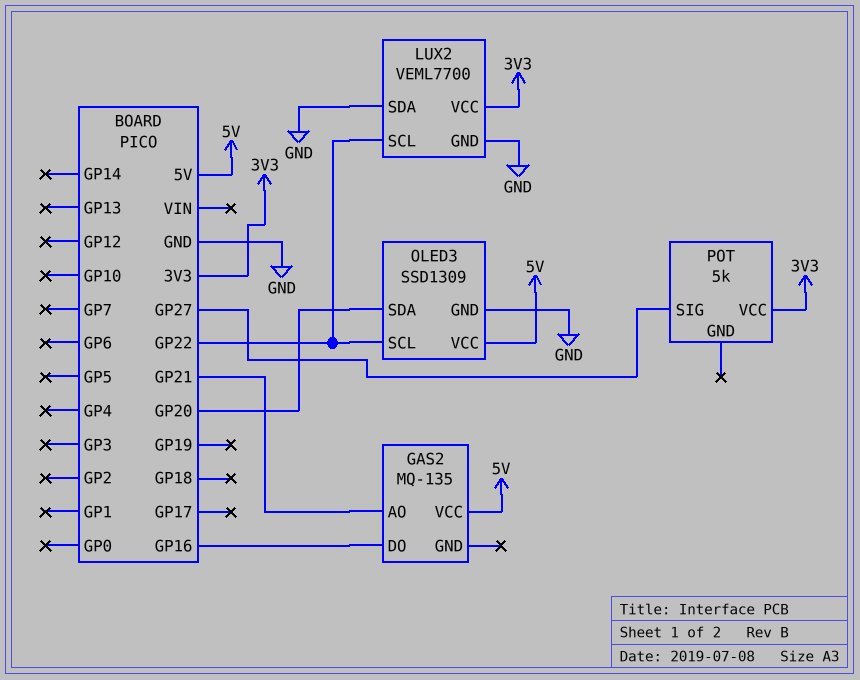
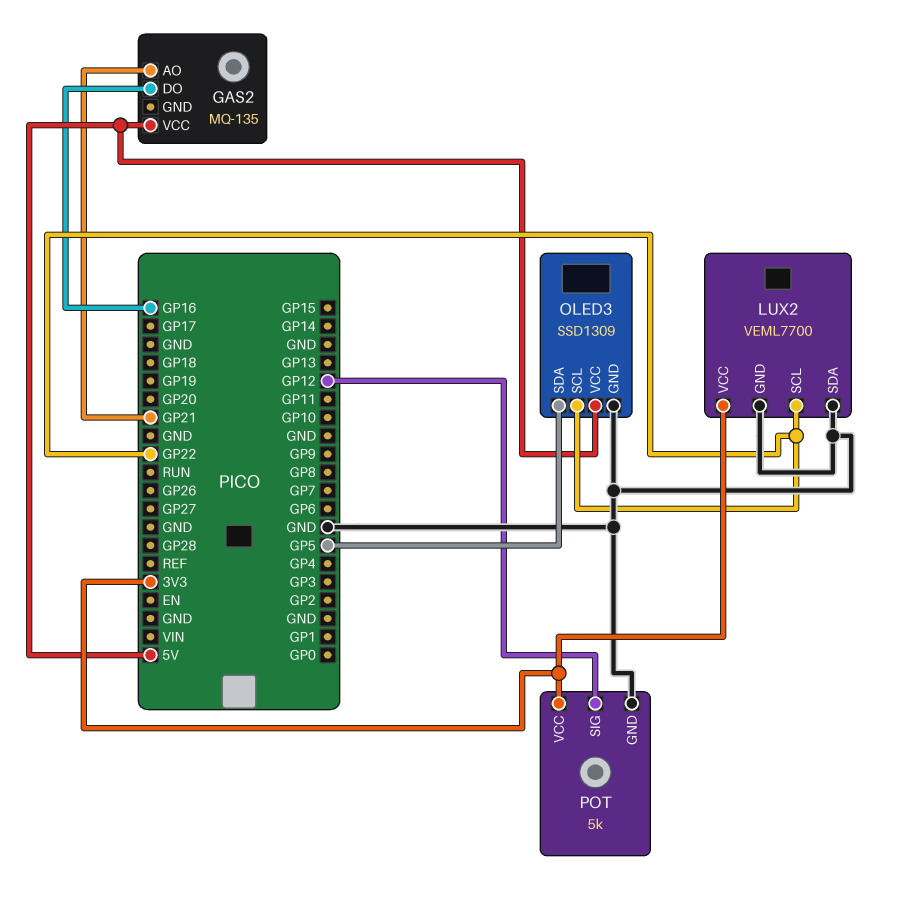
OLED3 pin SDA: GP20 -> GP5
POT pin GND: none -> GND
POT pin SIG: GP27 -> GP12

